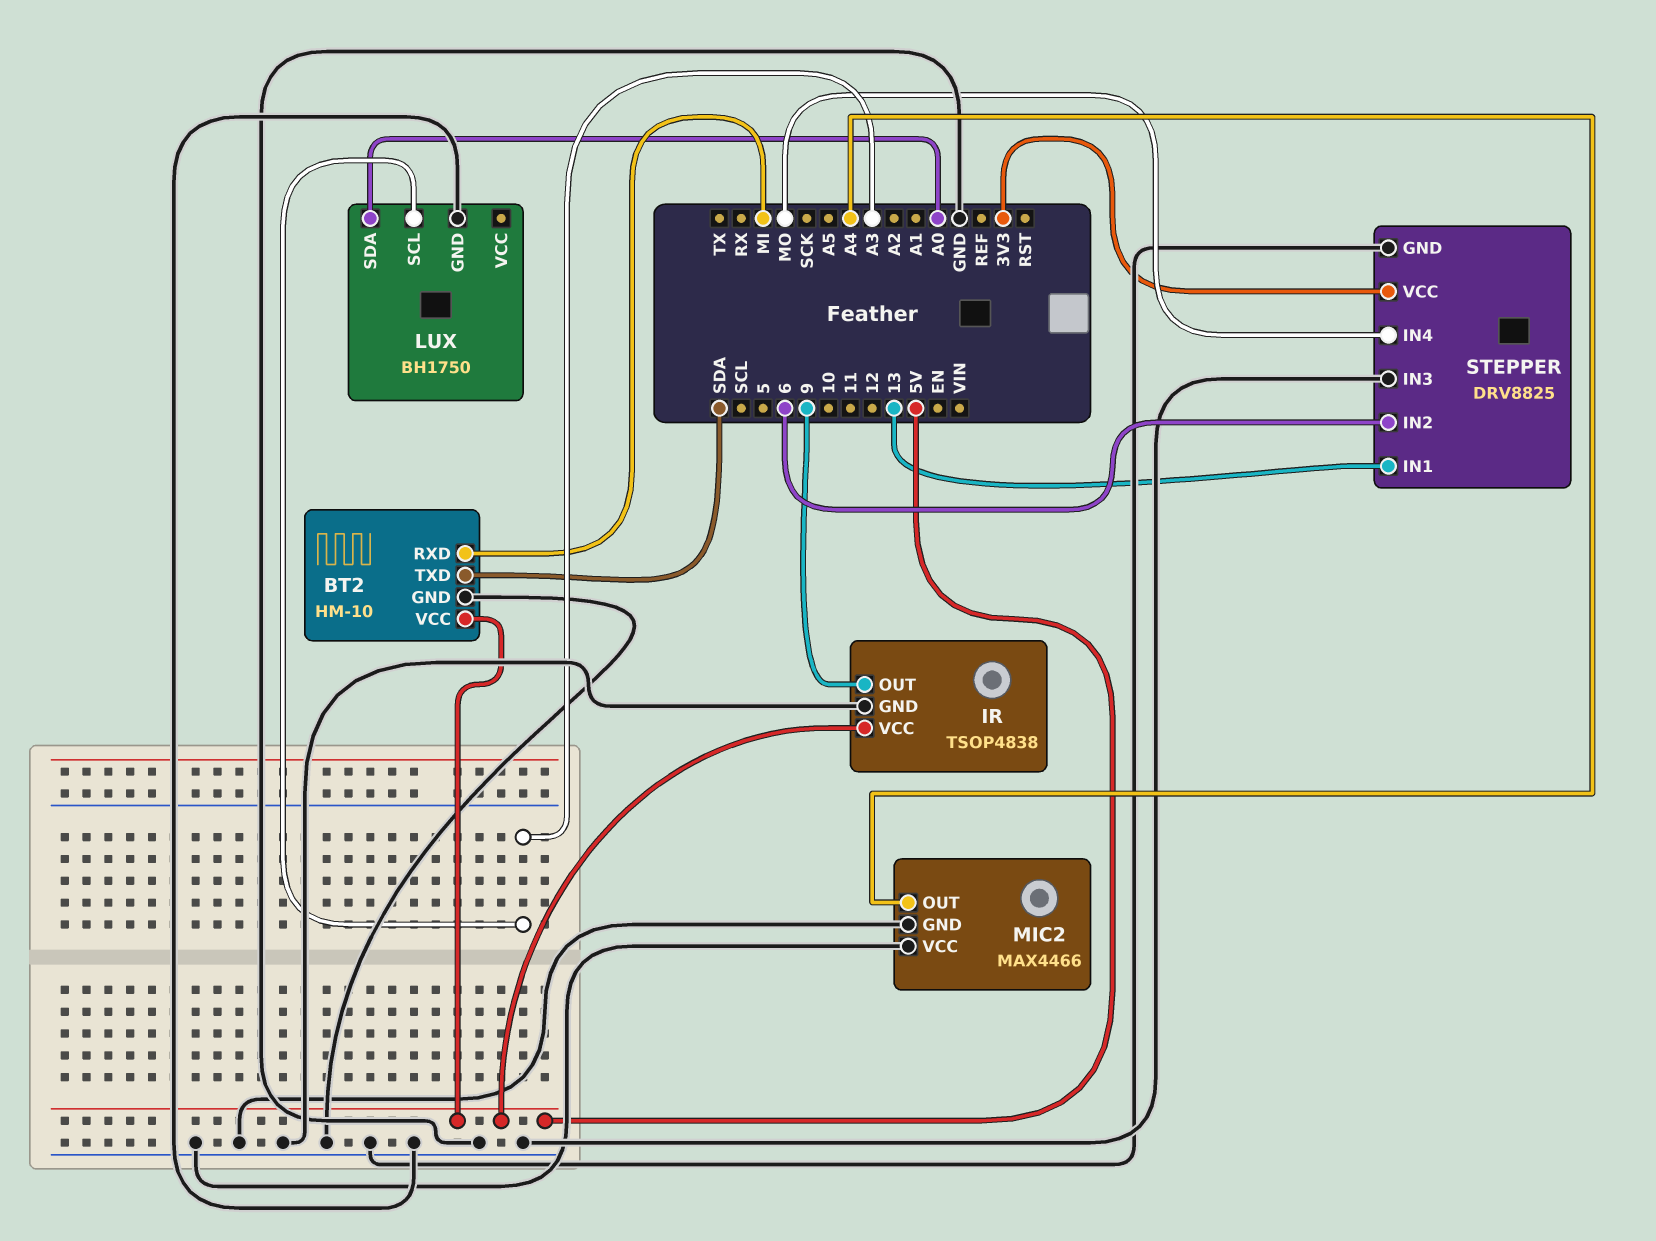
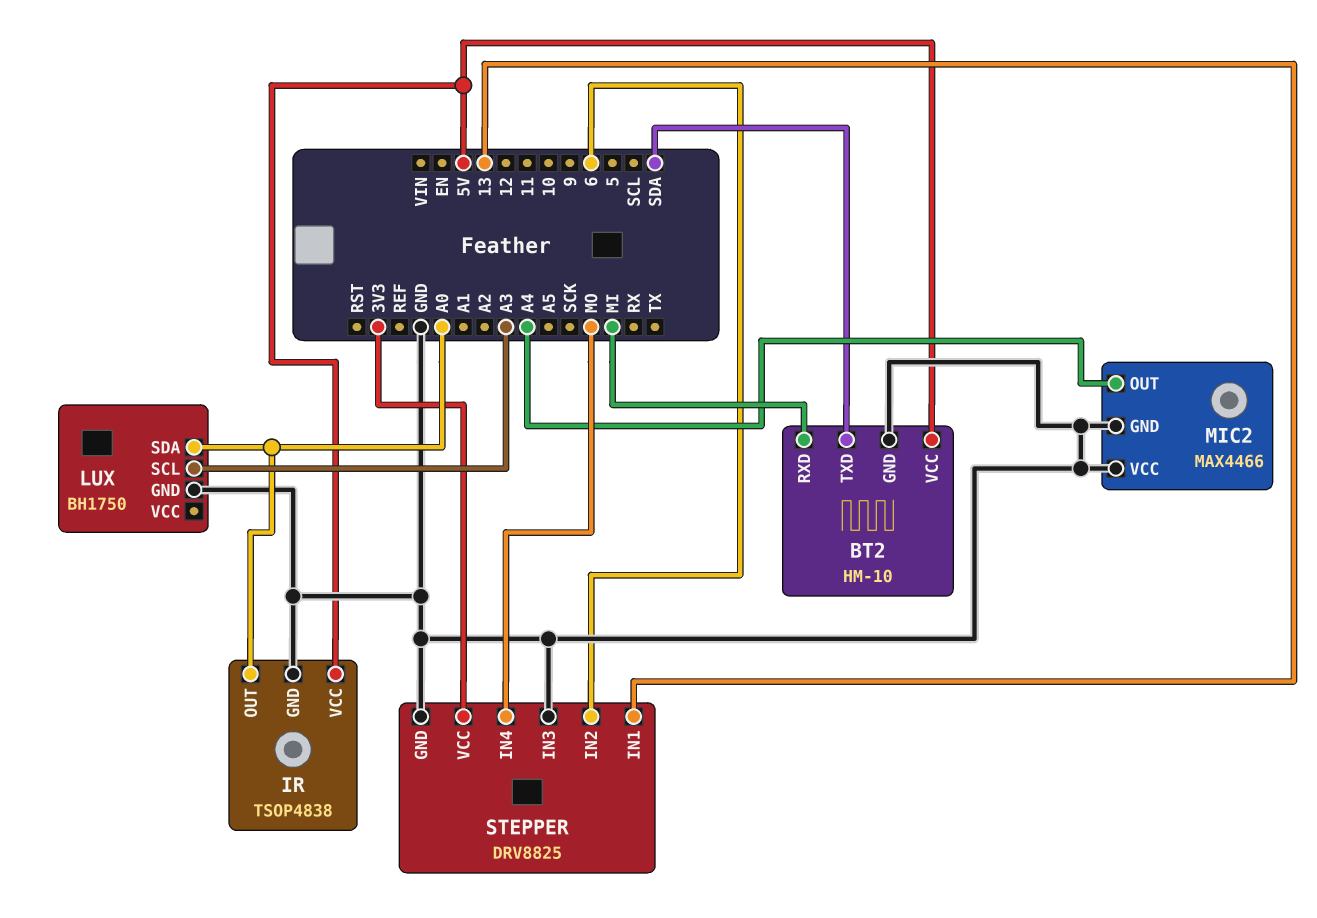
IR pin OUT: 9 -> A0

